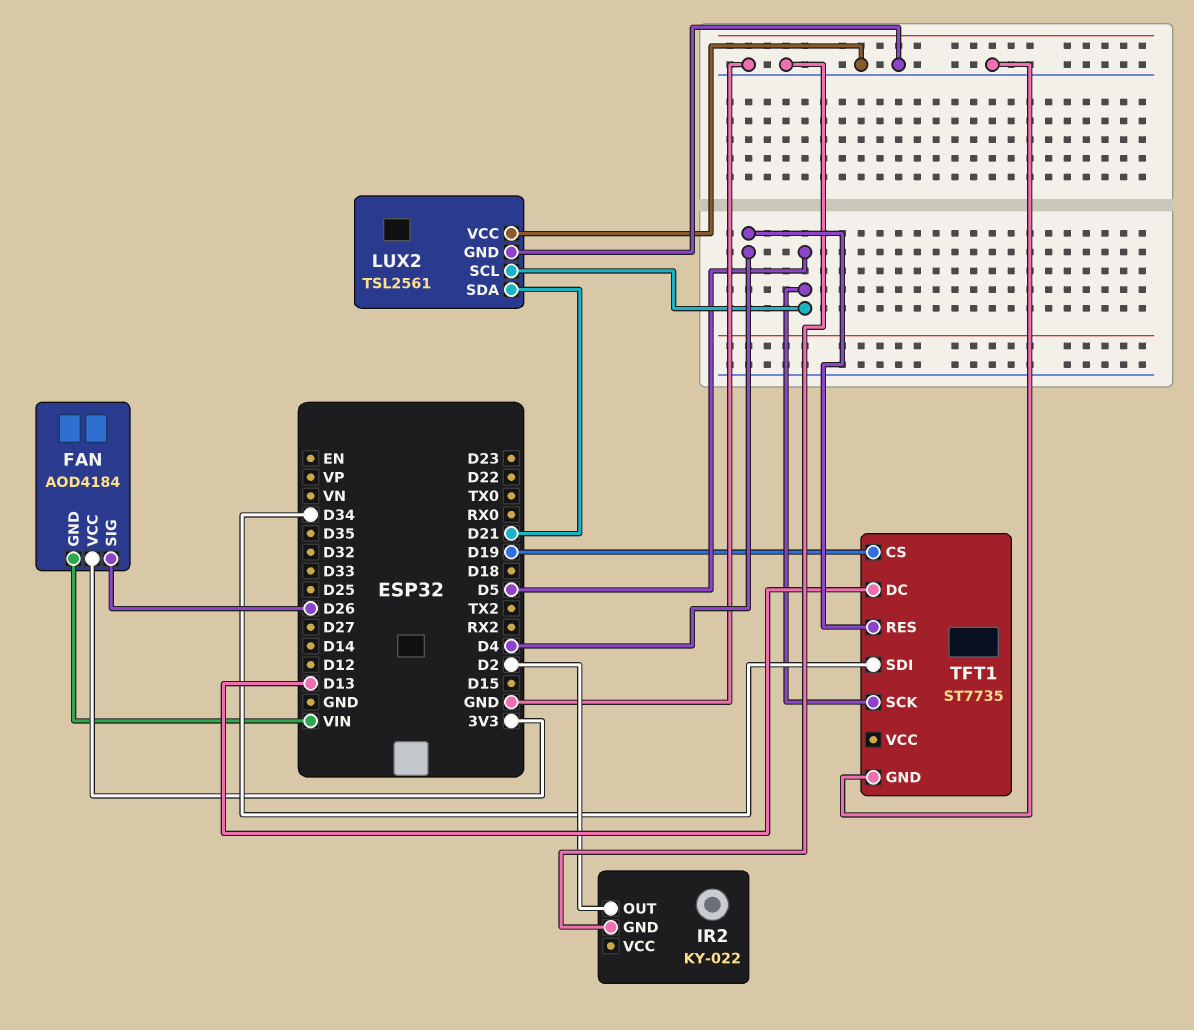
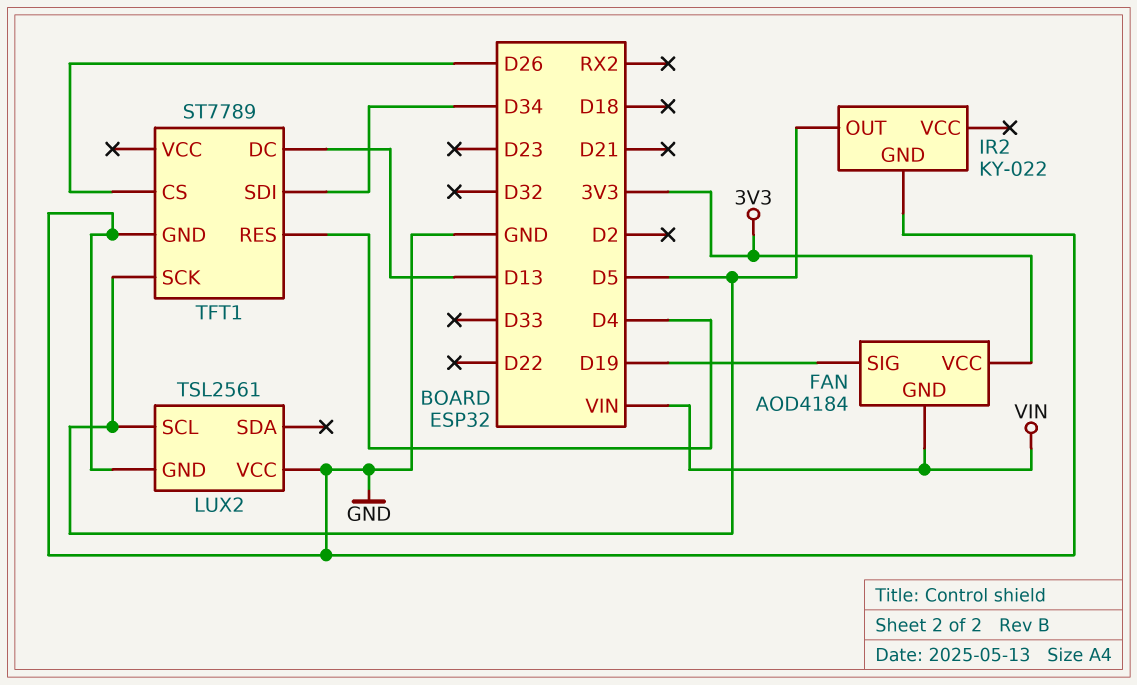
FAN pin SIG: D26 -> D19
IR2 pin OUT: D2 -> D5
LUX2 pin SDA: D21 -> none
TFT1: ST7735 -> ST7789
TFT1 pin CS: D19 -> D26

